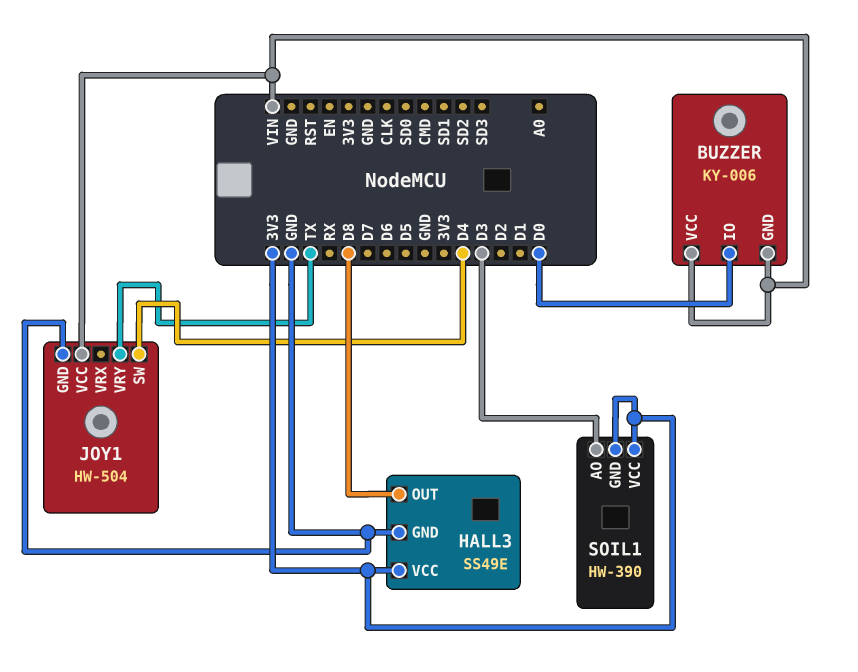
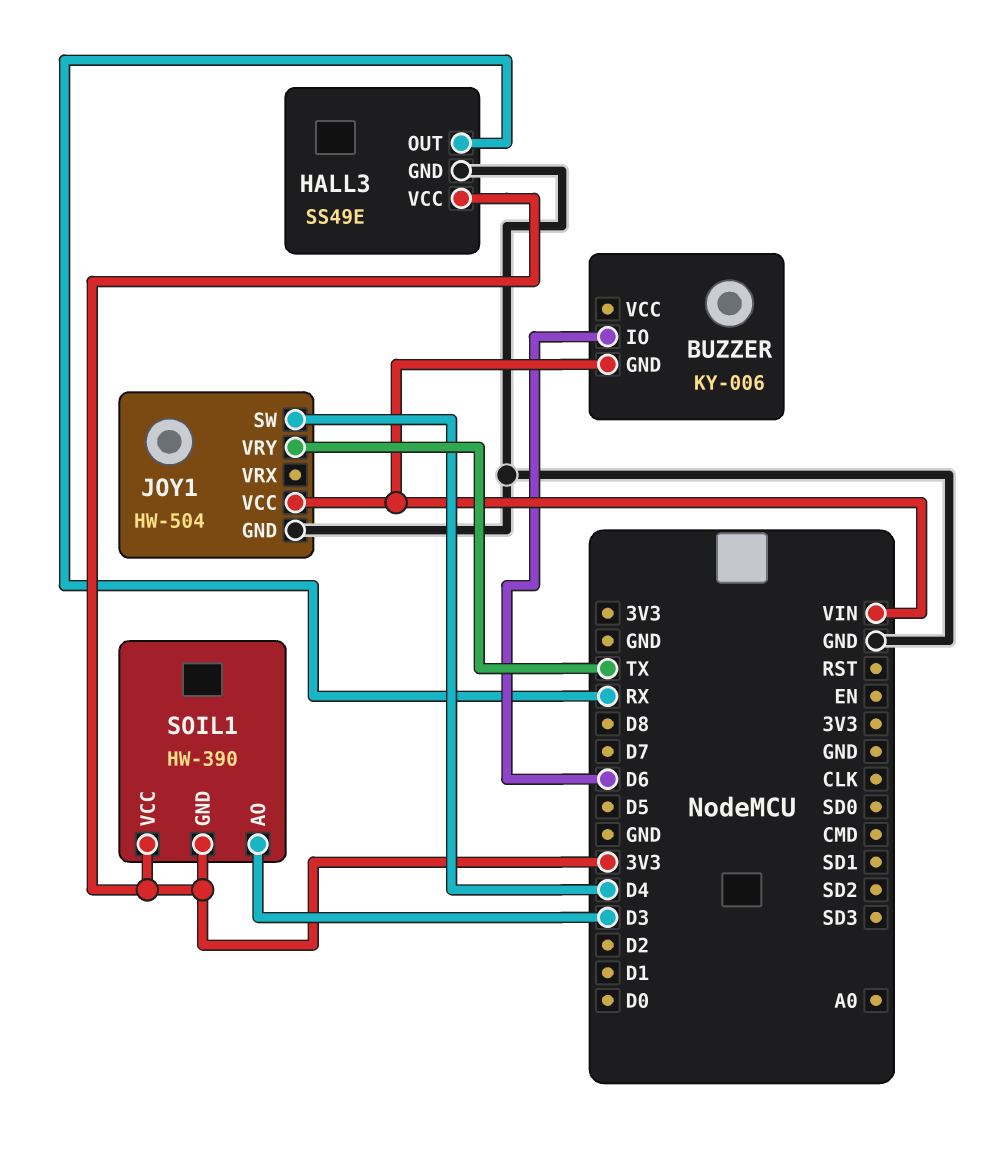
BUZZER pin IO: D0 -> D6
BUZZER pin VCC: VIN -> none
HALL3 pin OUT: D8 -> RX

